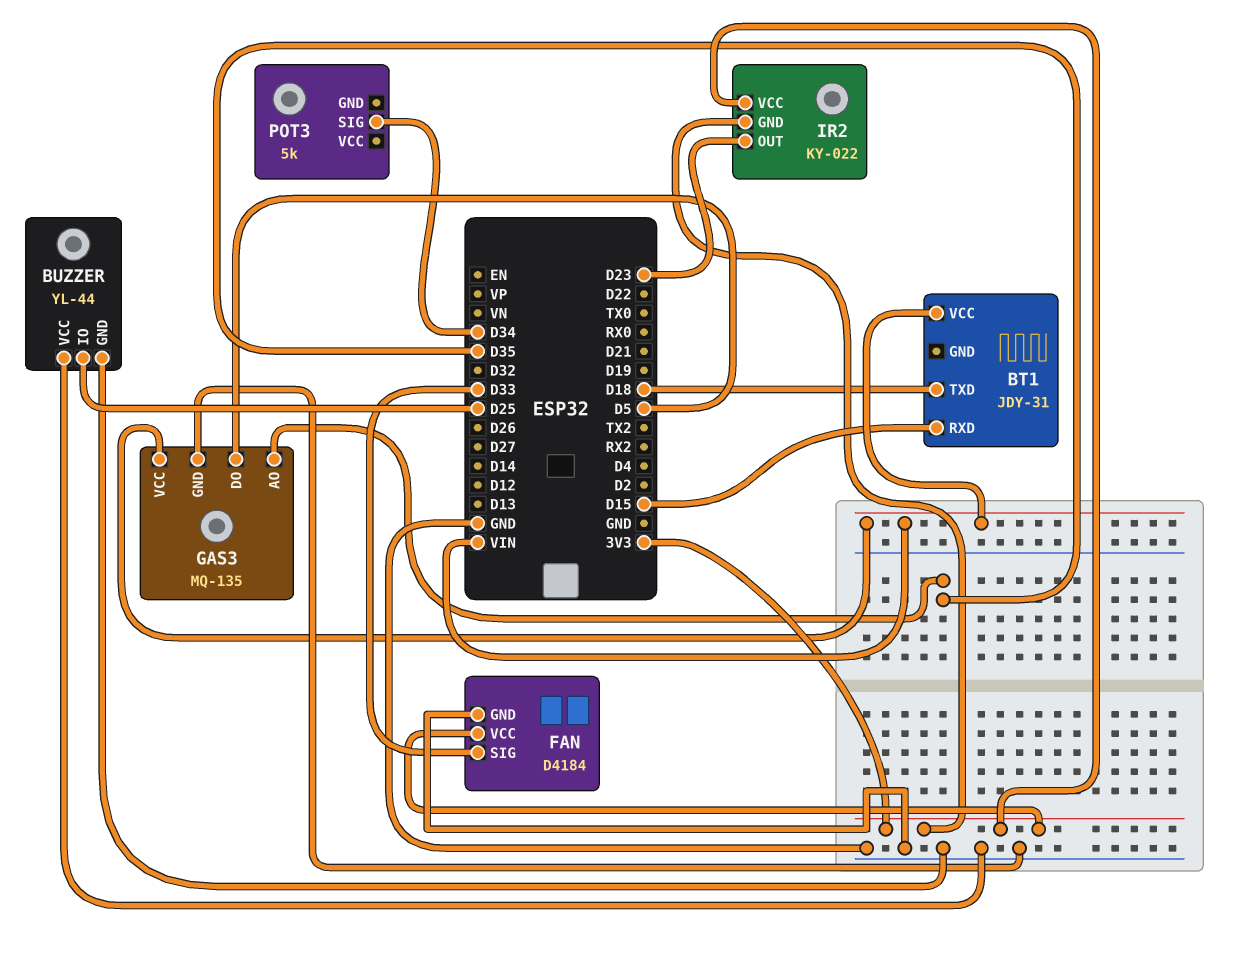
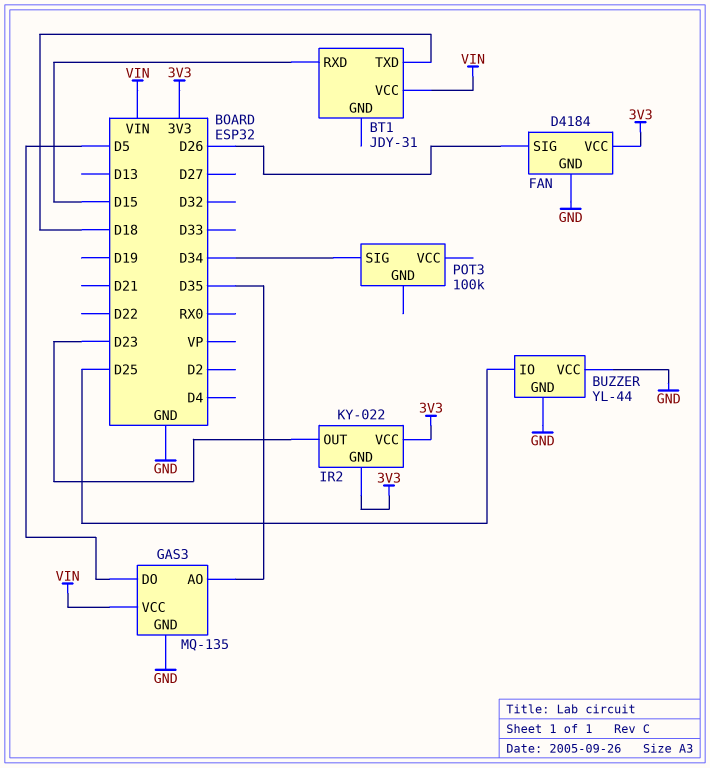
FAN pin SIG: D33 -> D26
POT3: 5k -> 100k

